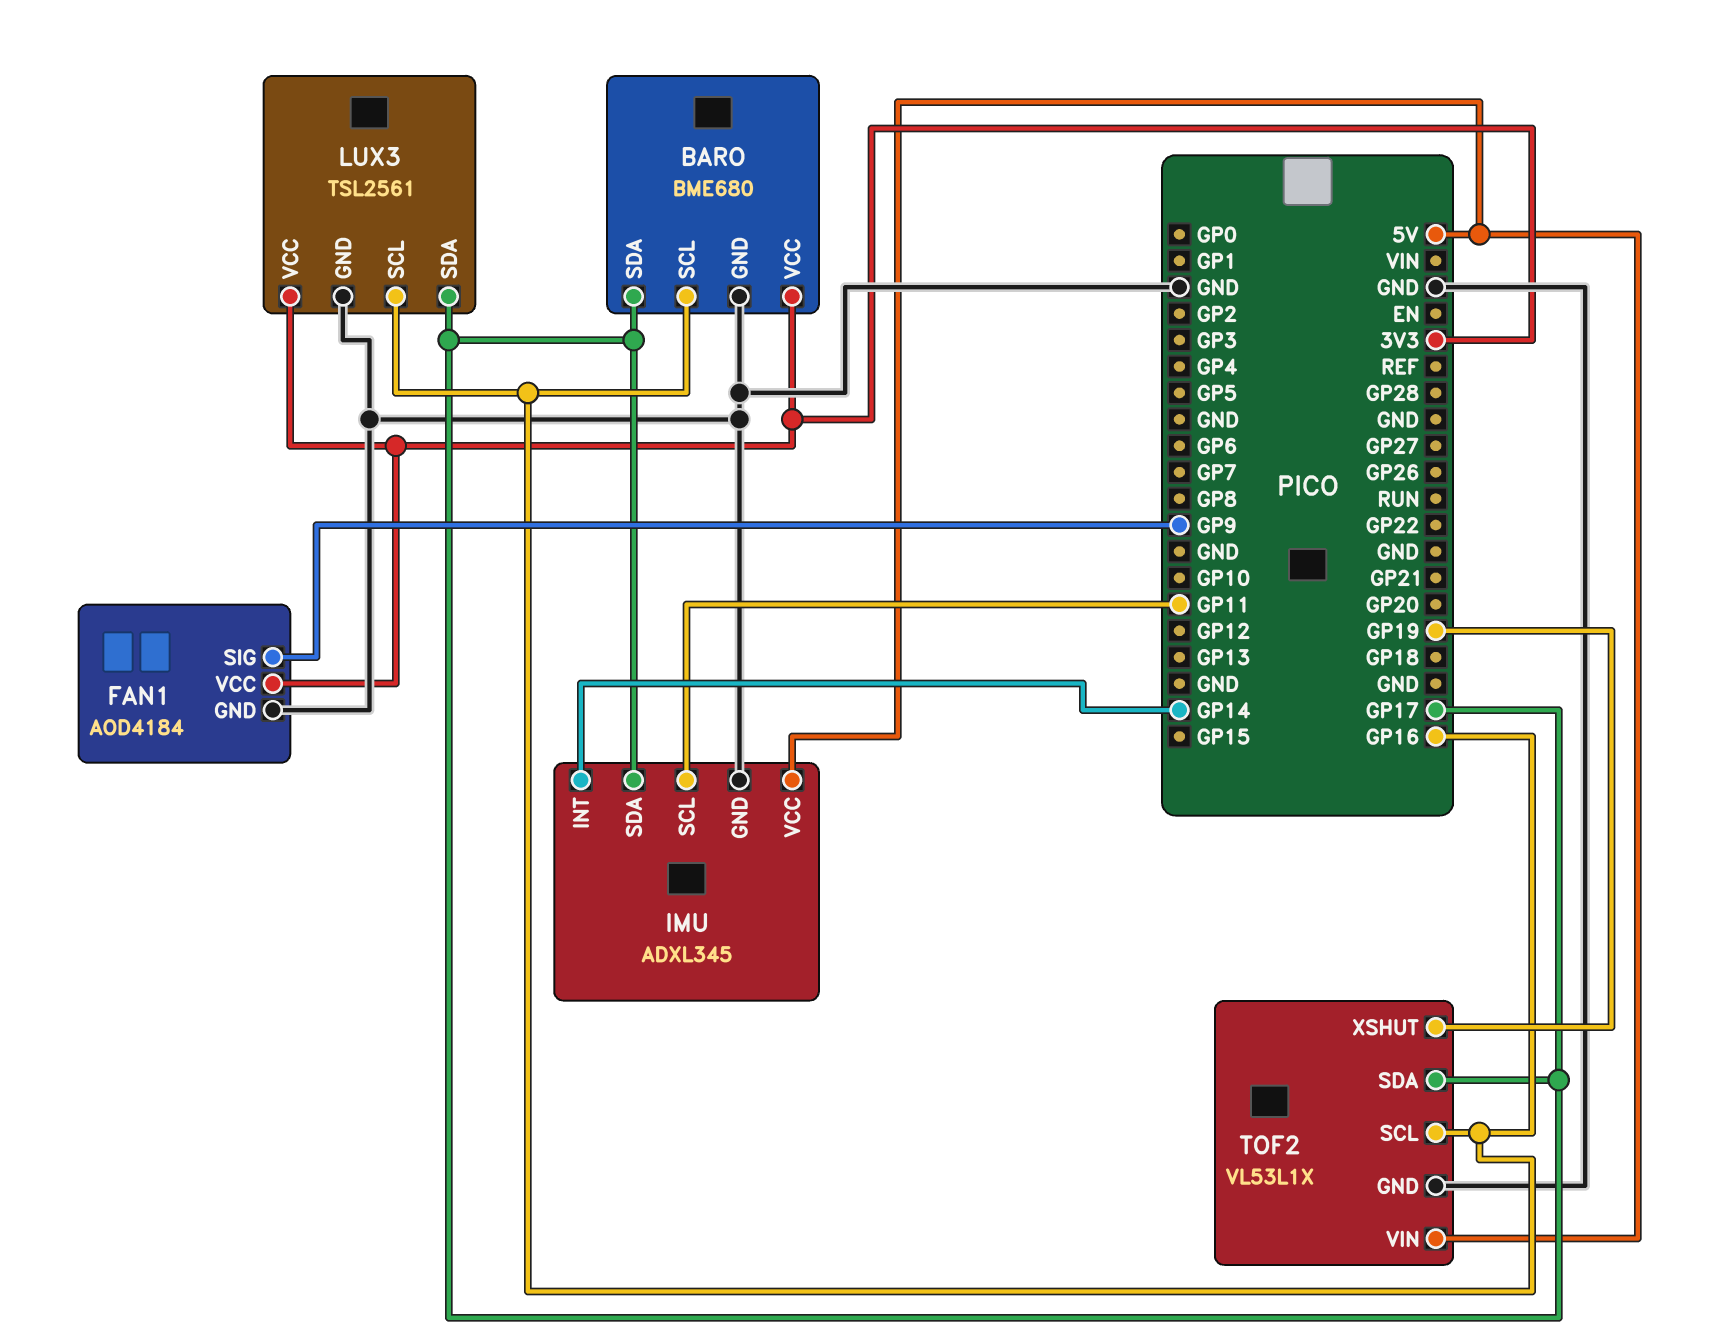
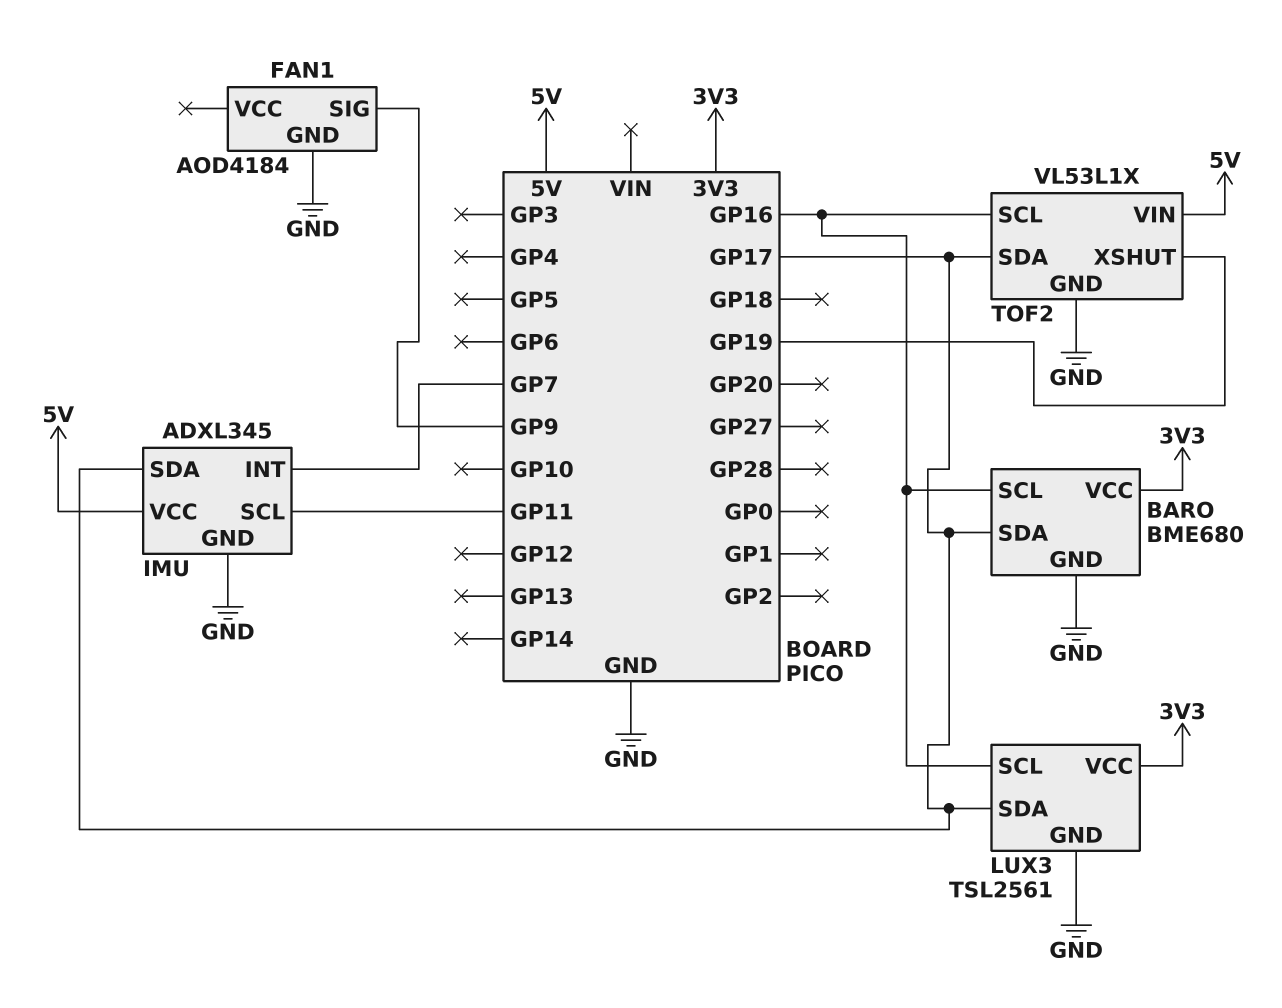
FAN1 pin VCC: 3V3 -> none
IMU pin INT: GP14 -> GP7

